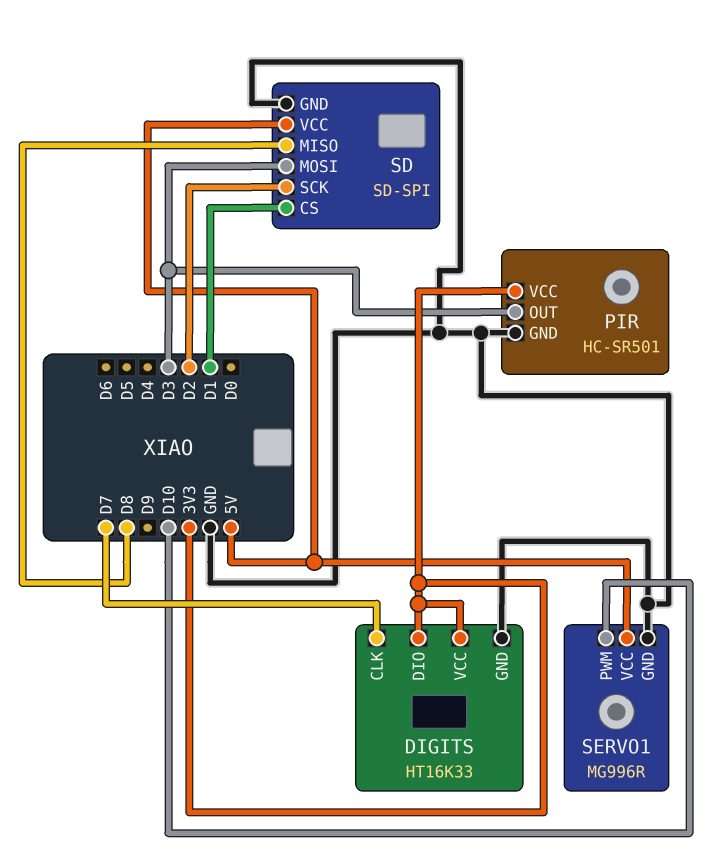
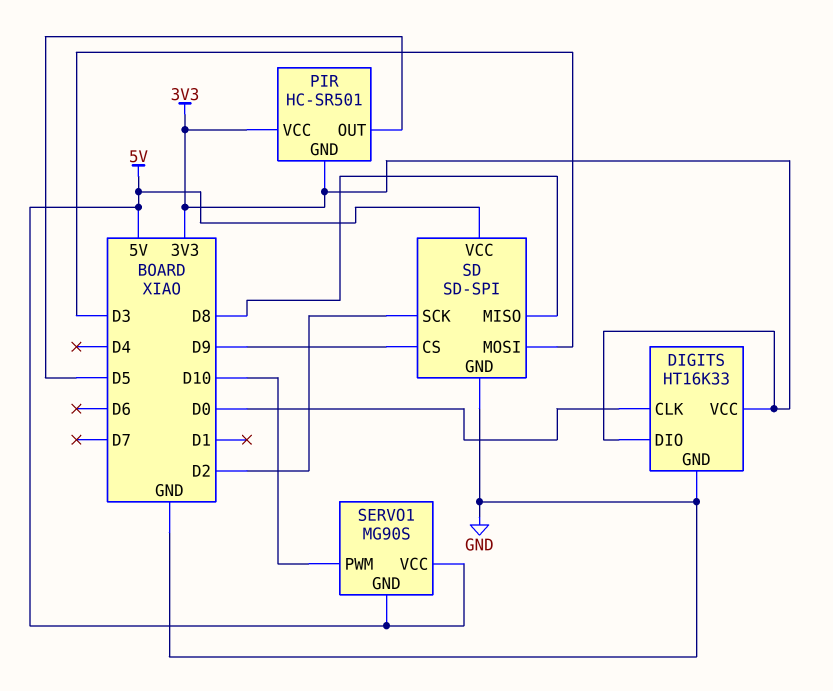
DIGITS pin CLK: D7 -> D0
PIR pin GND: GND -> 3V3
PIR pin OUT: D3 -> D5
SD pin CS: D1 -> D9
SERVO1: MG996R -> MG90S
SERVO1 pin GND: GND -> 5V

